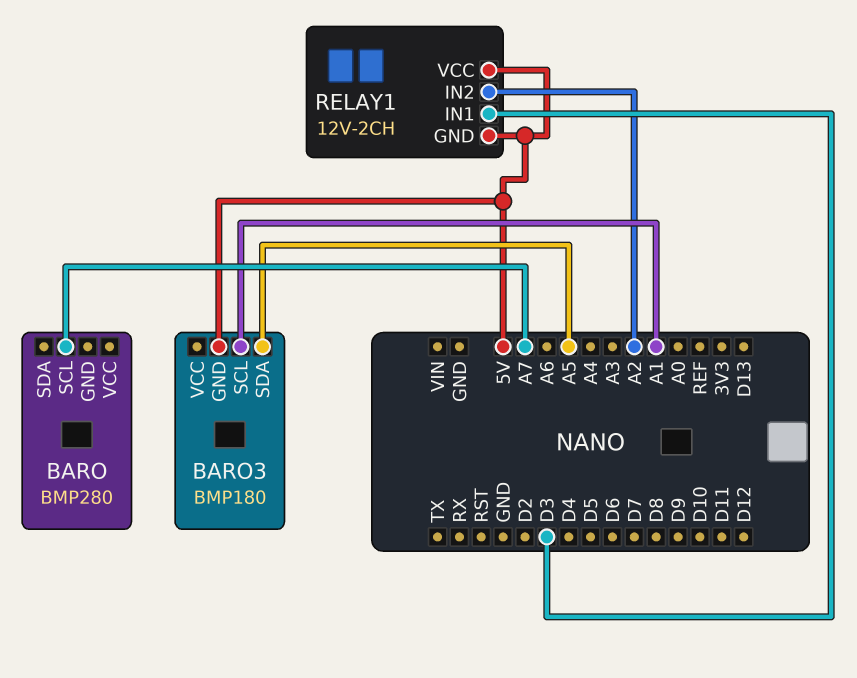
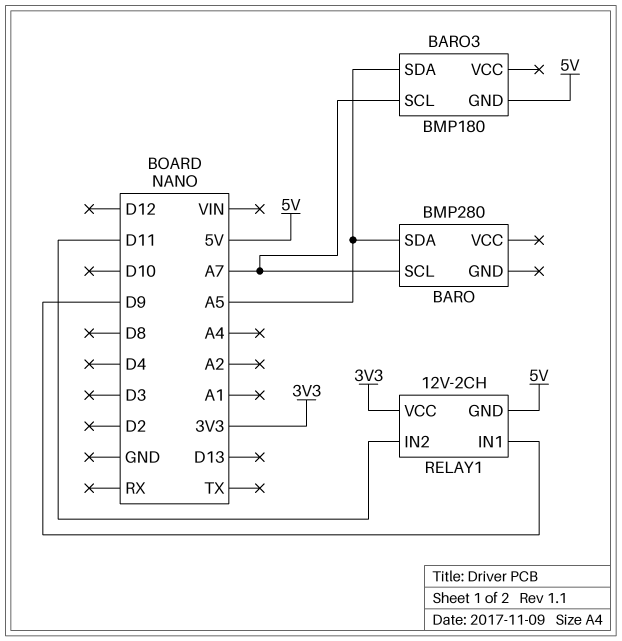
BARO pin SDA: none -> A5
BARO3 pin SCL: A1 -> A7
RELAY1 pin IN1: D3 -> D9
RELAY1 pin IN2: A2 -> D11
RELAY1 pin VCC: 5V -> 3V3

